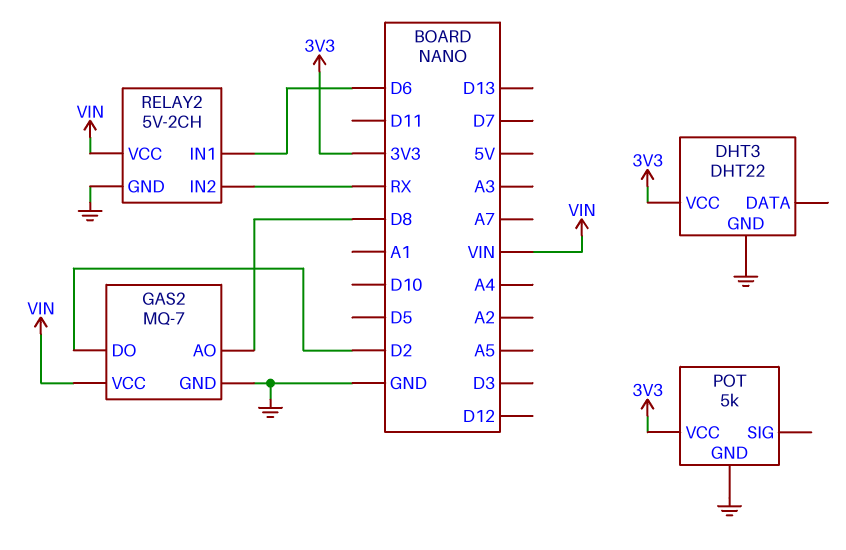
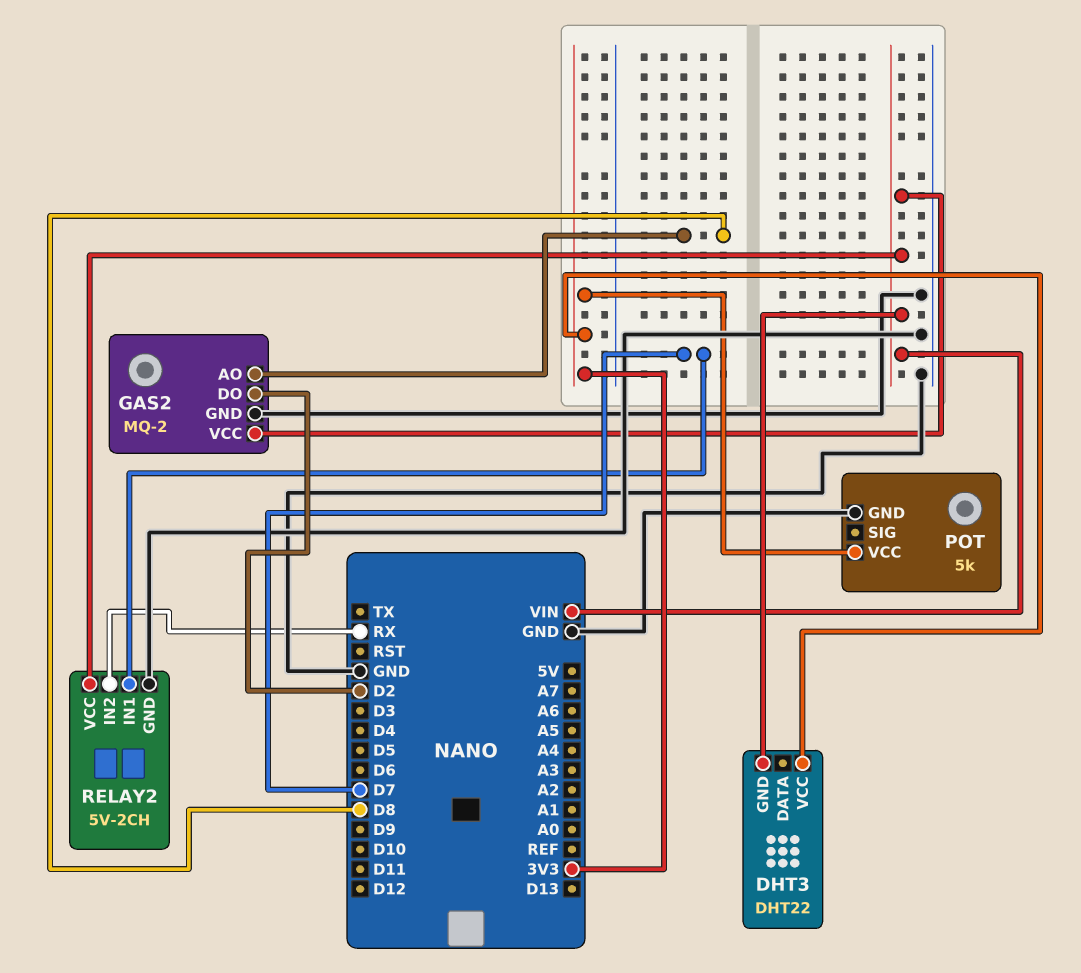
DHT3 pin GND: GND -> VIN
GAS2: MQ-7 -> MQ-2
RELAY2 pin IN1: D6 -> D7

